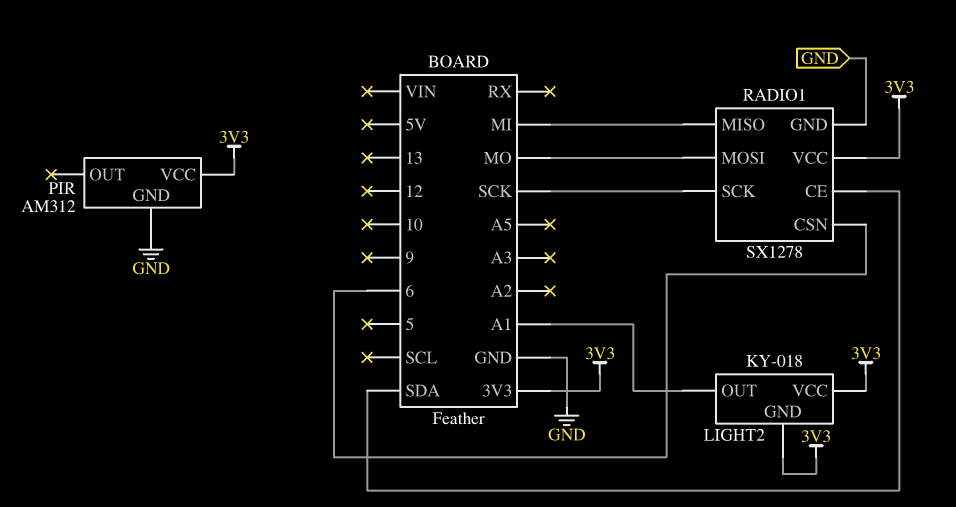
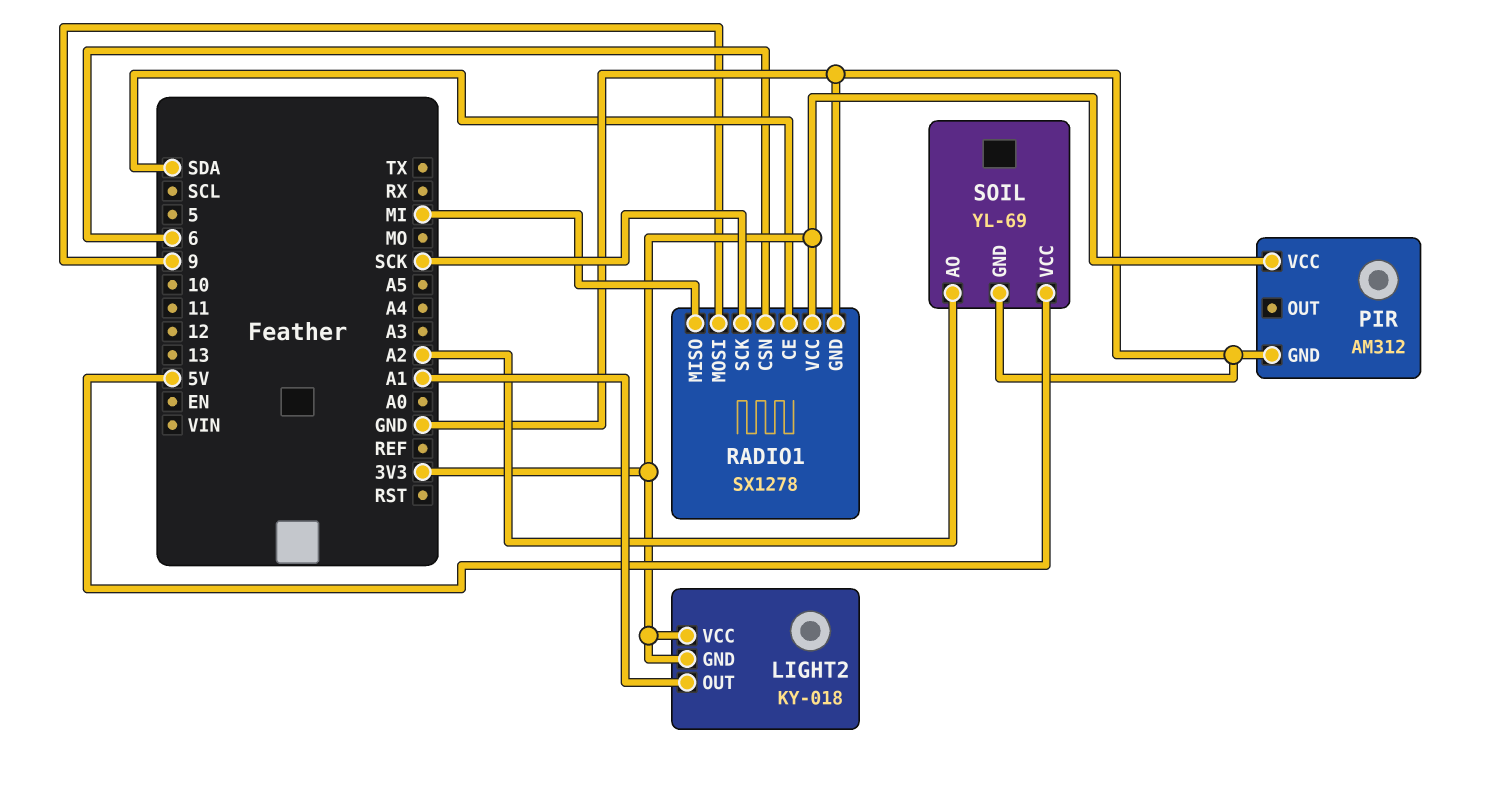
RADIO1 pin MOSI: MO -> 9
SOIL: none -> YL-69
SOIL pin AO: none -> A2
SOIL pin GND: none -> GND
SOIL pin VCC: none -> 5V

